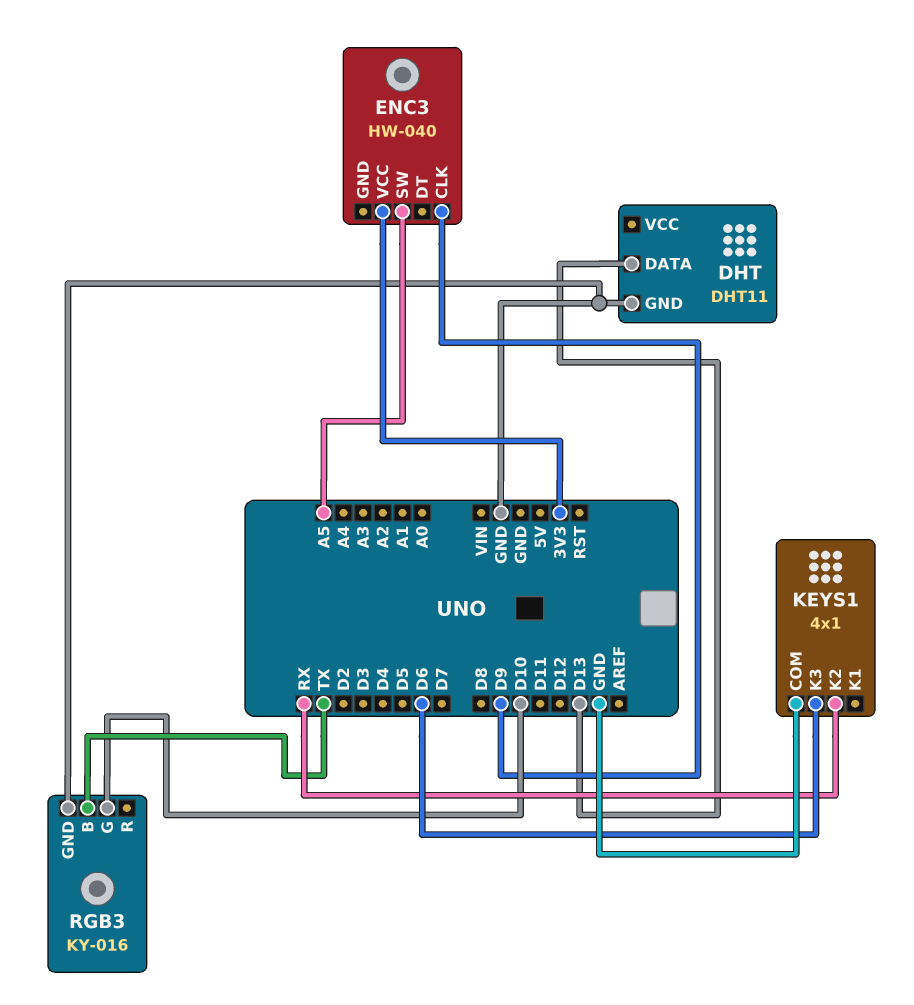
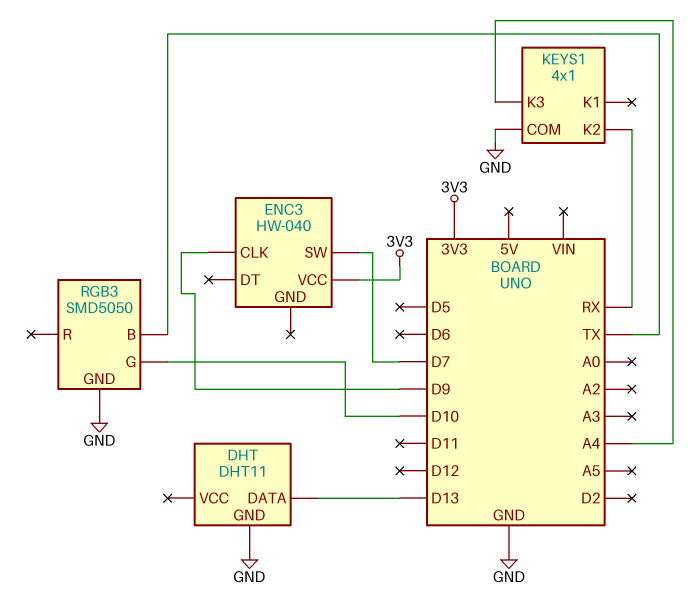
ENC3 pin SW: A5 -> D7
KEYS1 pin K3: D6 -> A4
RGB3: KY-016 -> SMD5050

